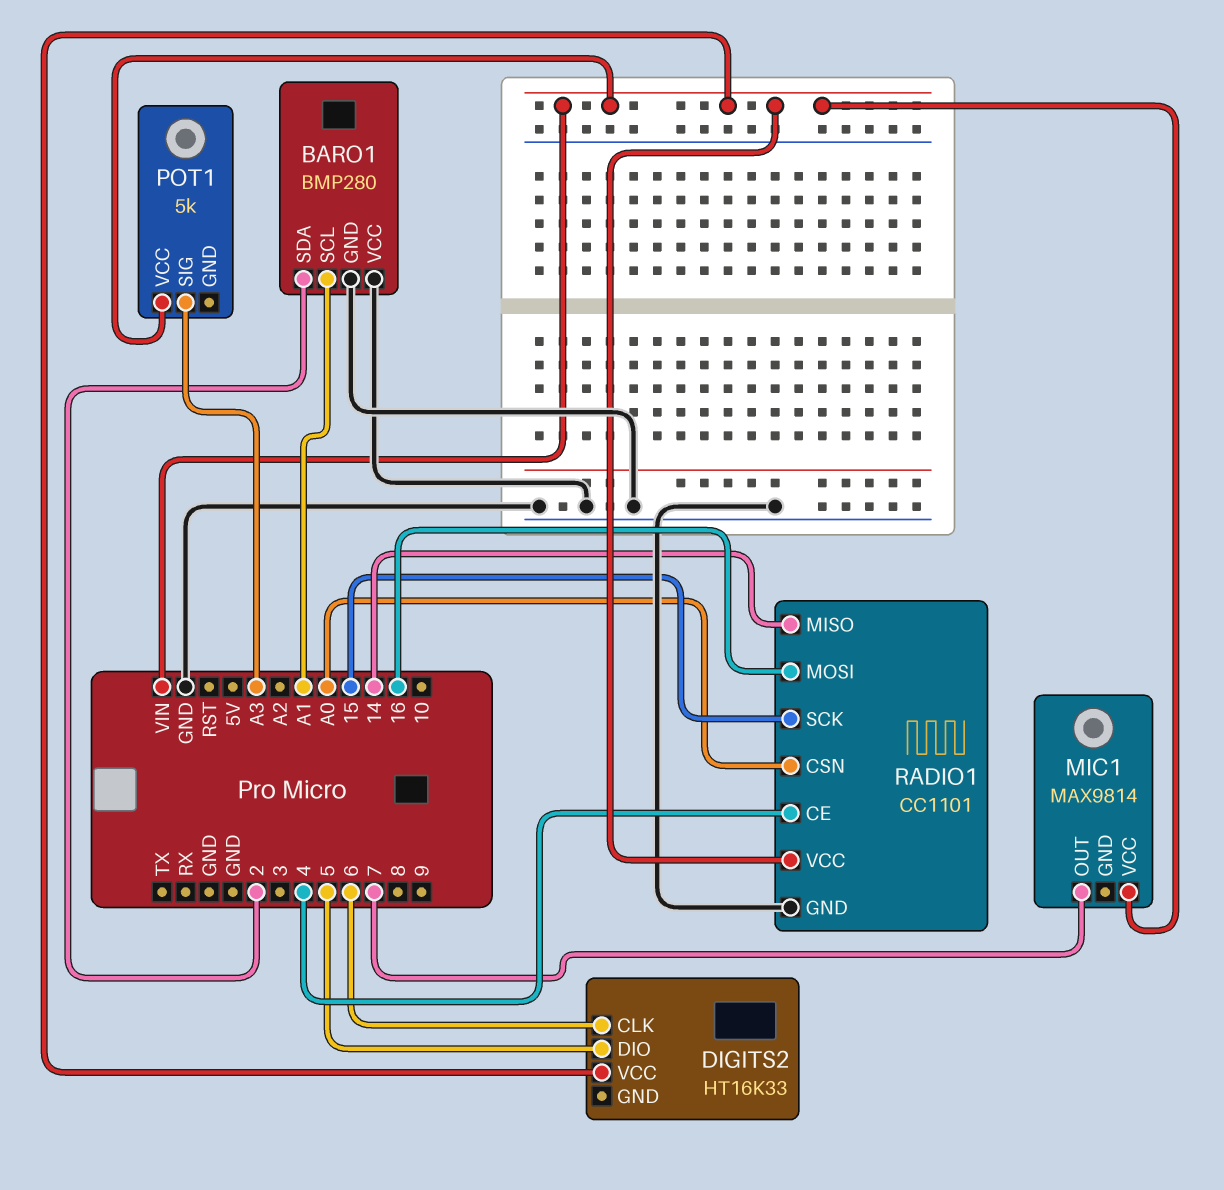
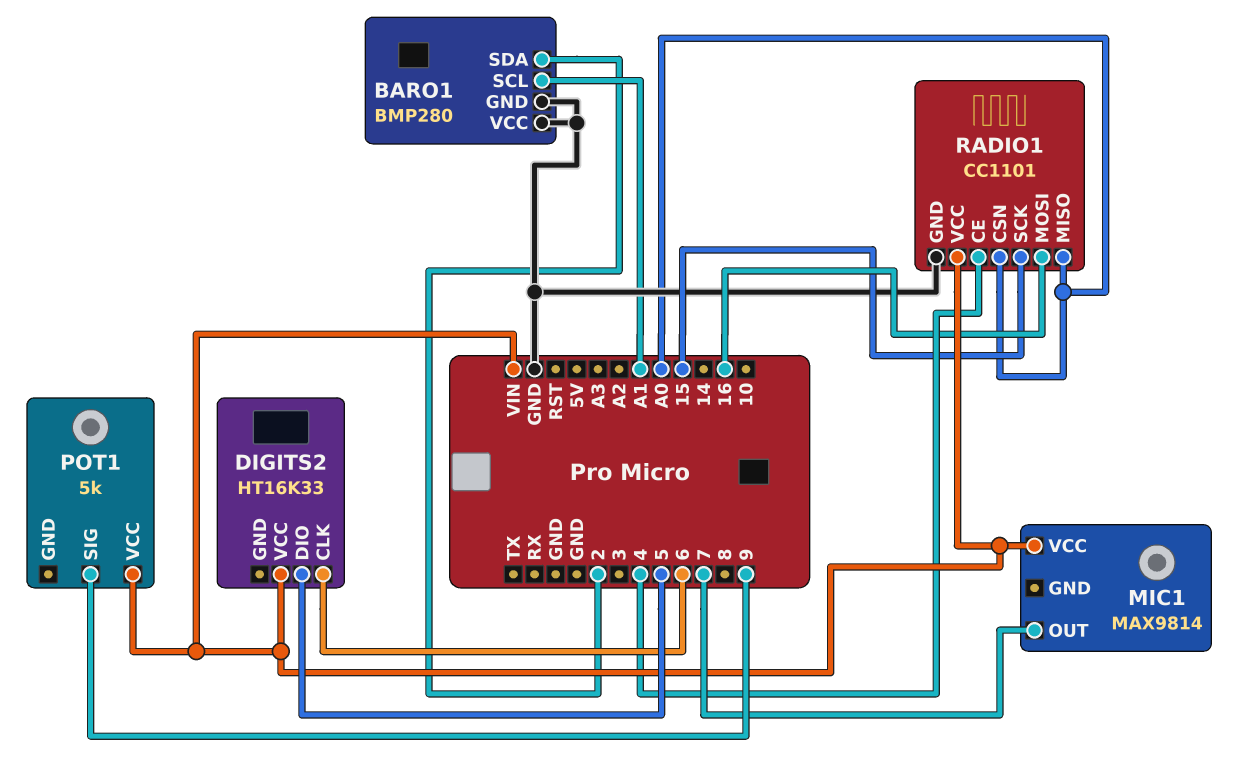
POT1 pin SIG: A3 -> 9
RADIO1 pin MISO: 14 -> A0

